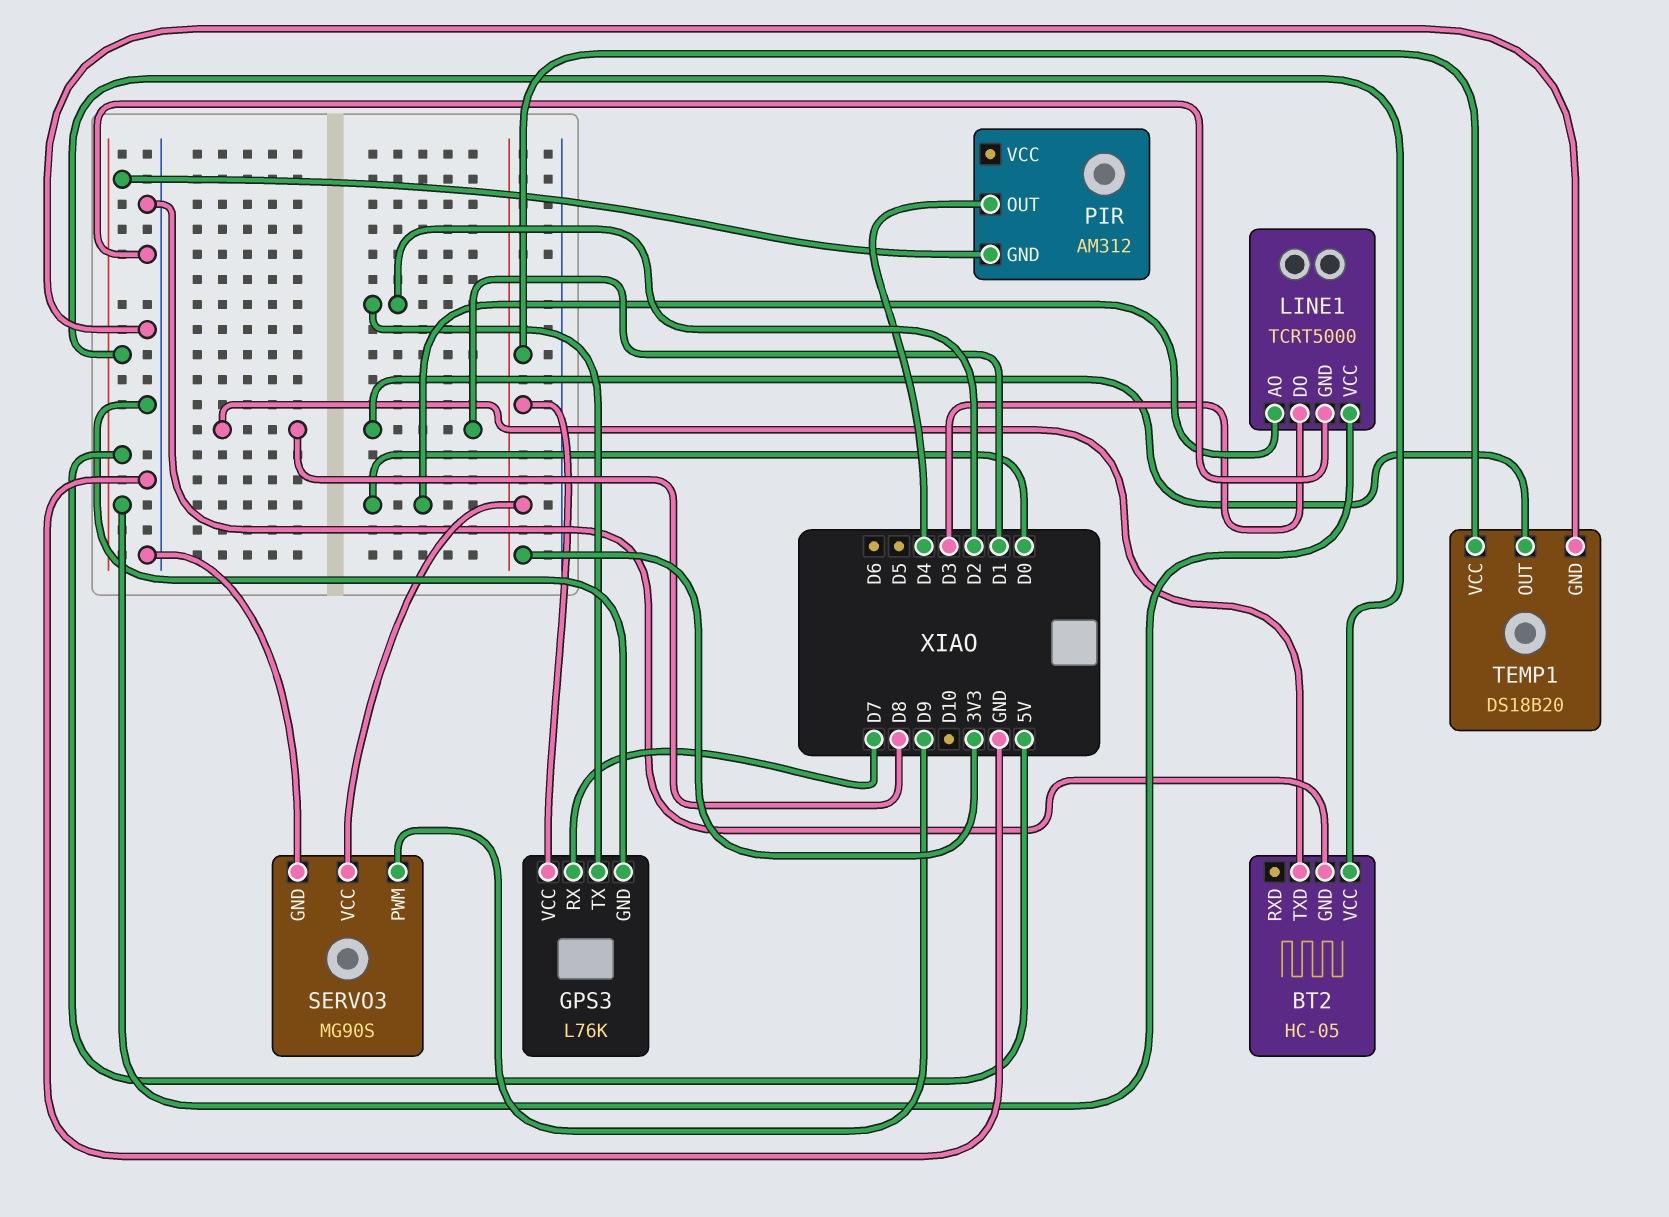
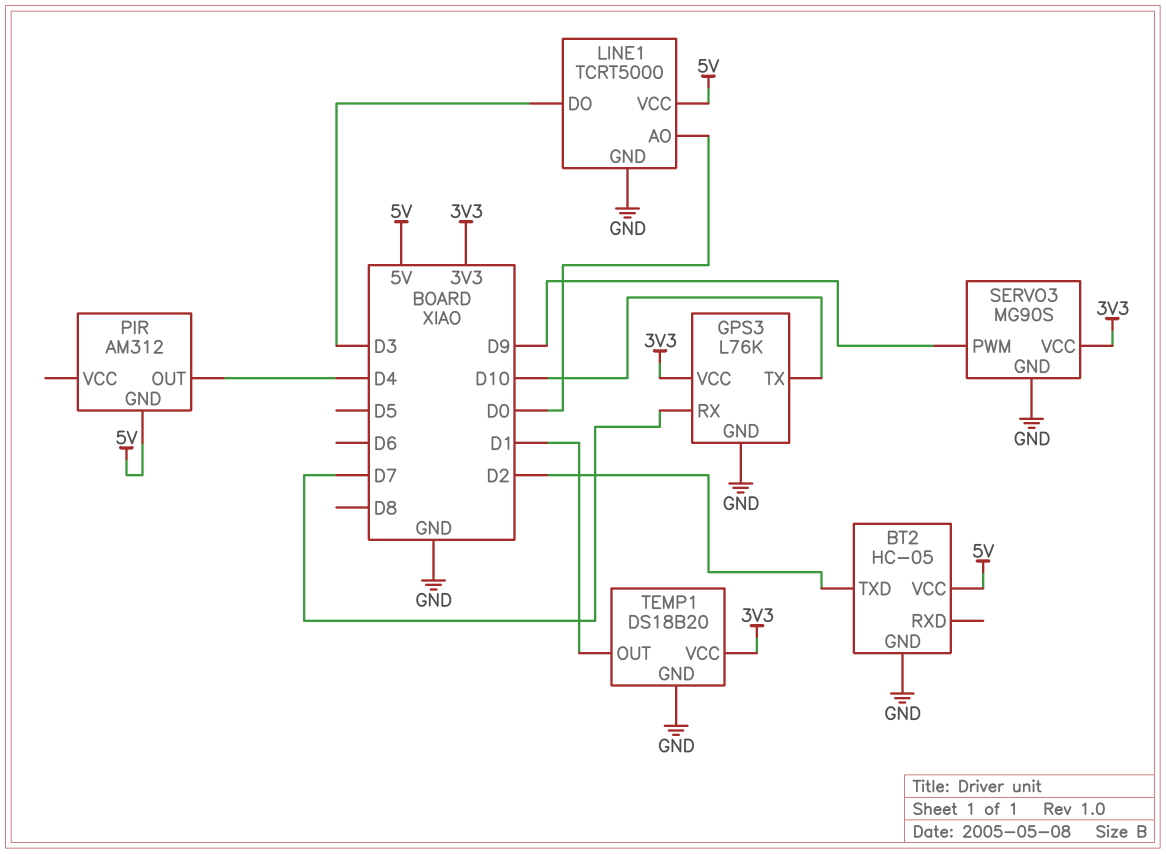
BT2 pin TXD: D8 -> D2
GPS3 pin TX: D2 -> D10

